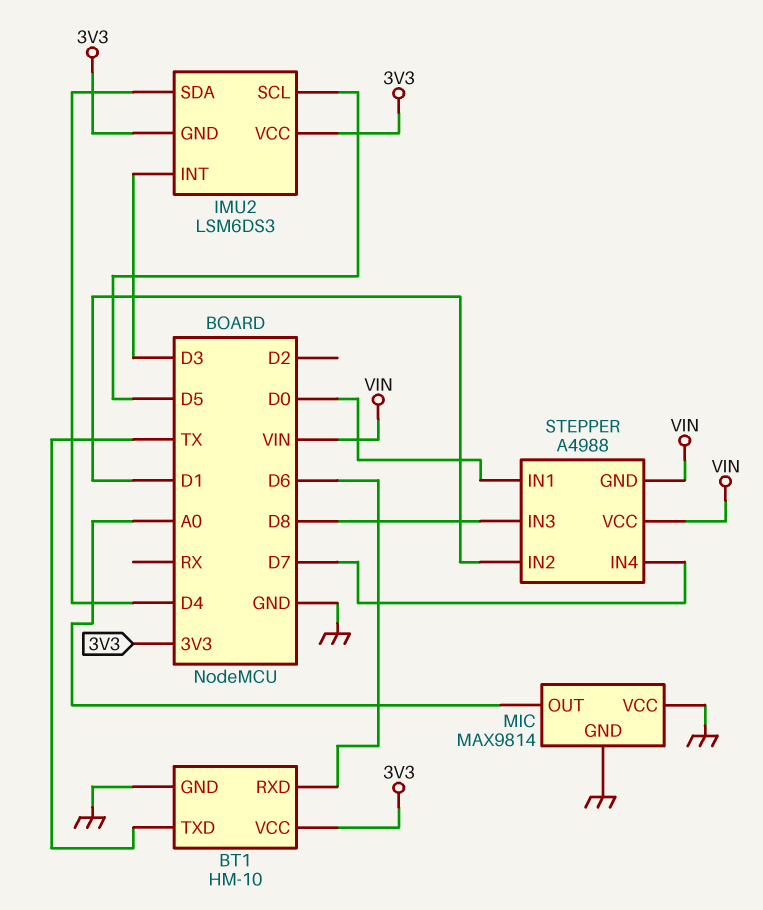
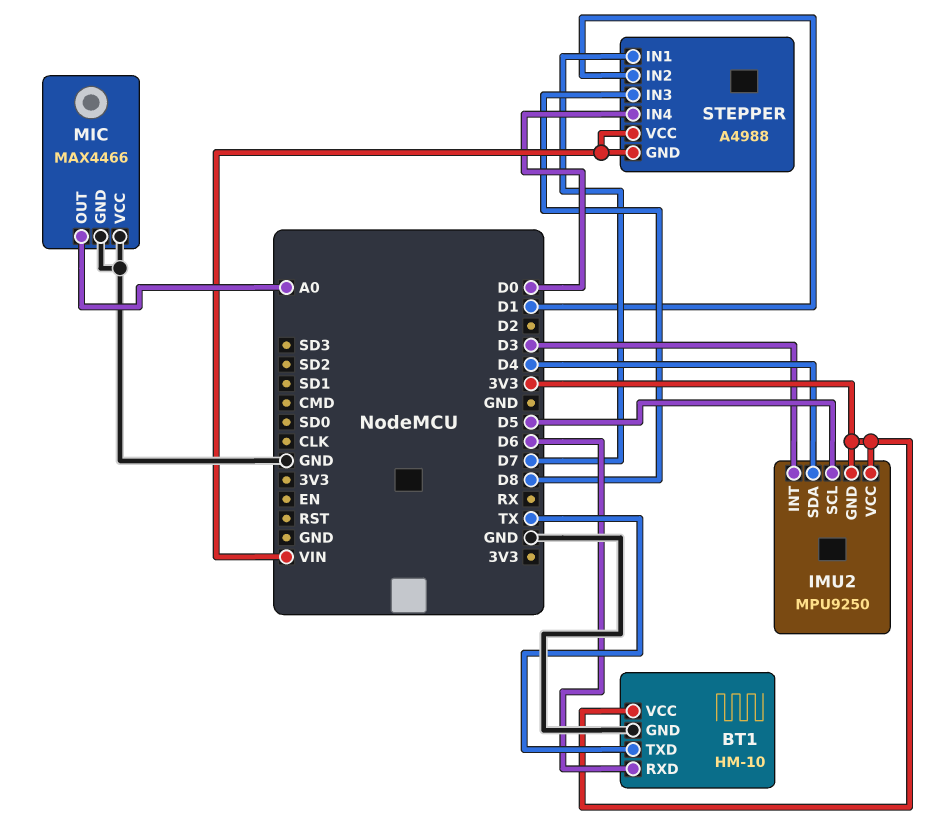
IMU2: LSM6DS3 -> MPU9250
MIC: MAX9814 -> MAX4466
STEPPER pin IN1: D0 -> D7
STEPPER pin IN4: D7 -> D0

